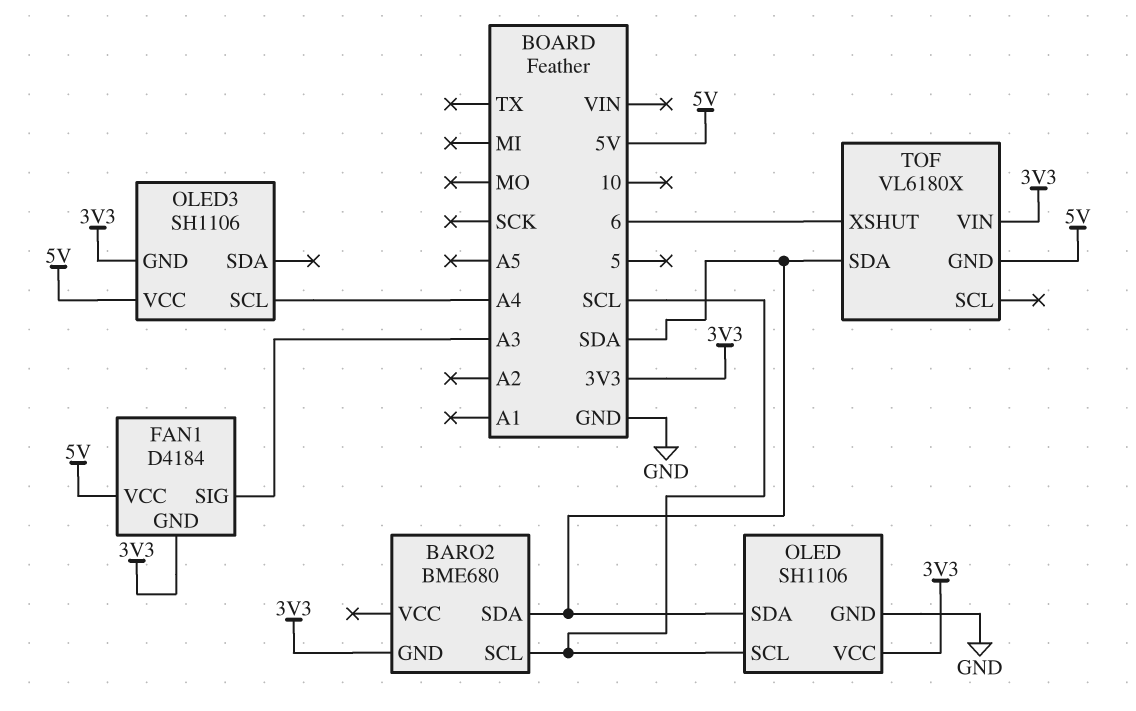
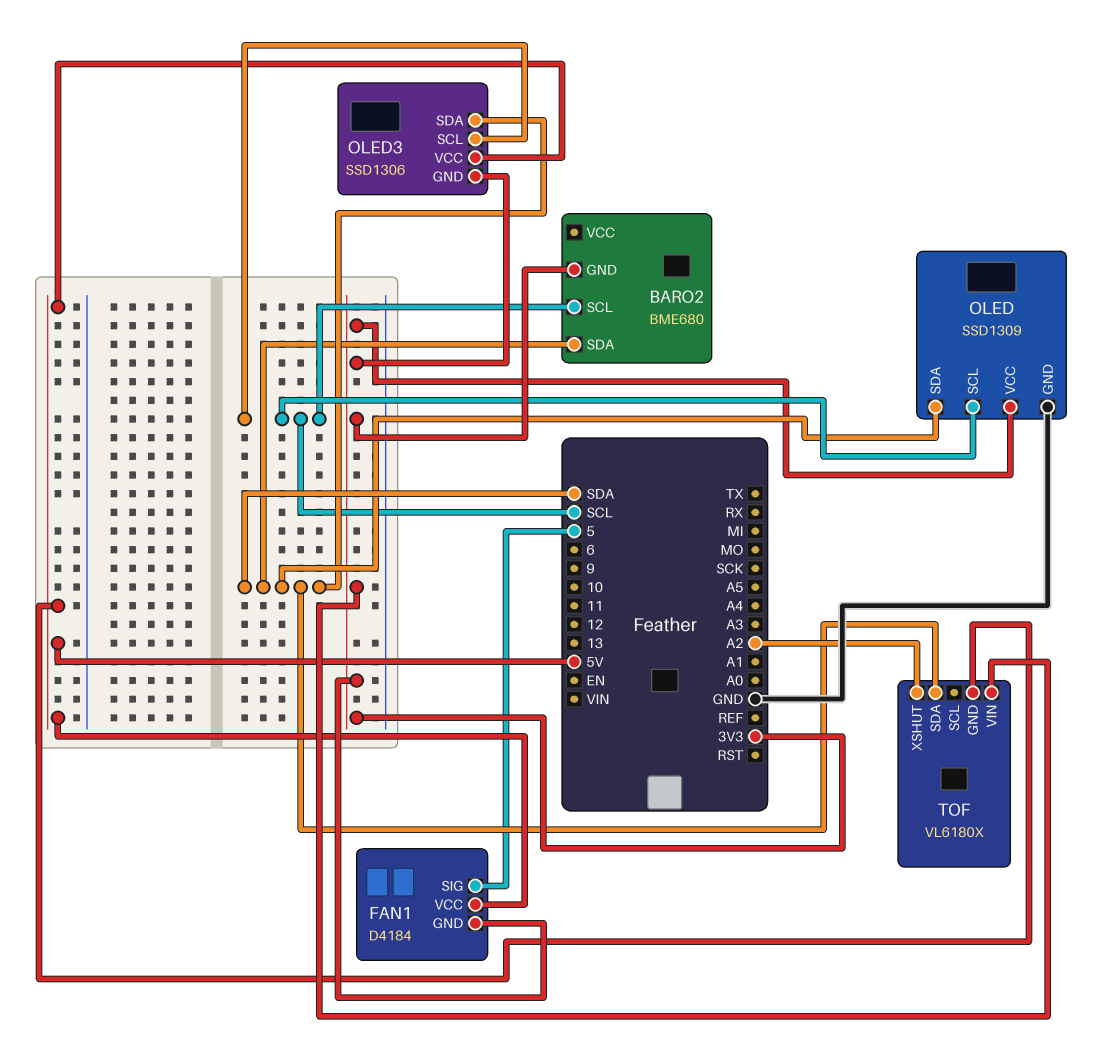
FAN1 pin SIG: A3 -> 5
OLED: SH1106 -> SSD1309
OLED3: SH1106 -> SSD1306
OLED3 pin SCL: A4 -> SCL
OLED3 pin SDA: none -> SDA
TOF pin XSHUT: 6 -> A2

